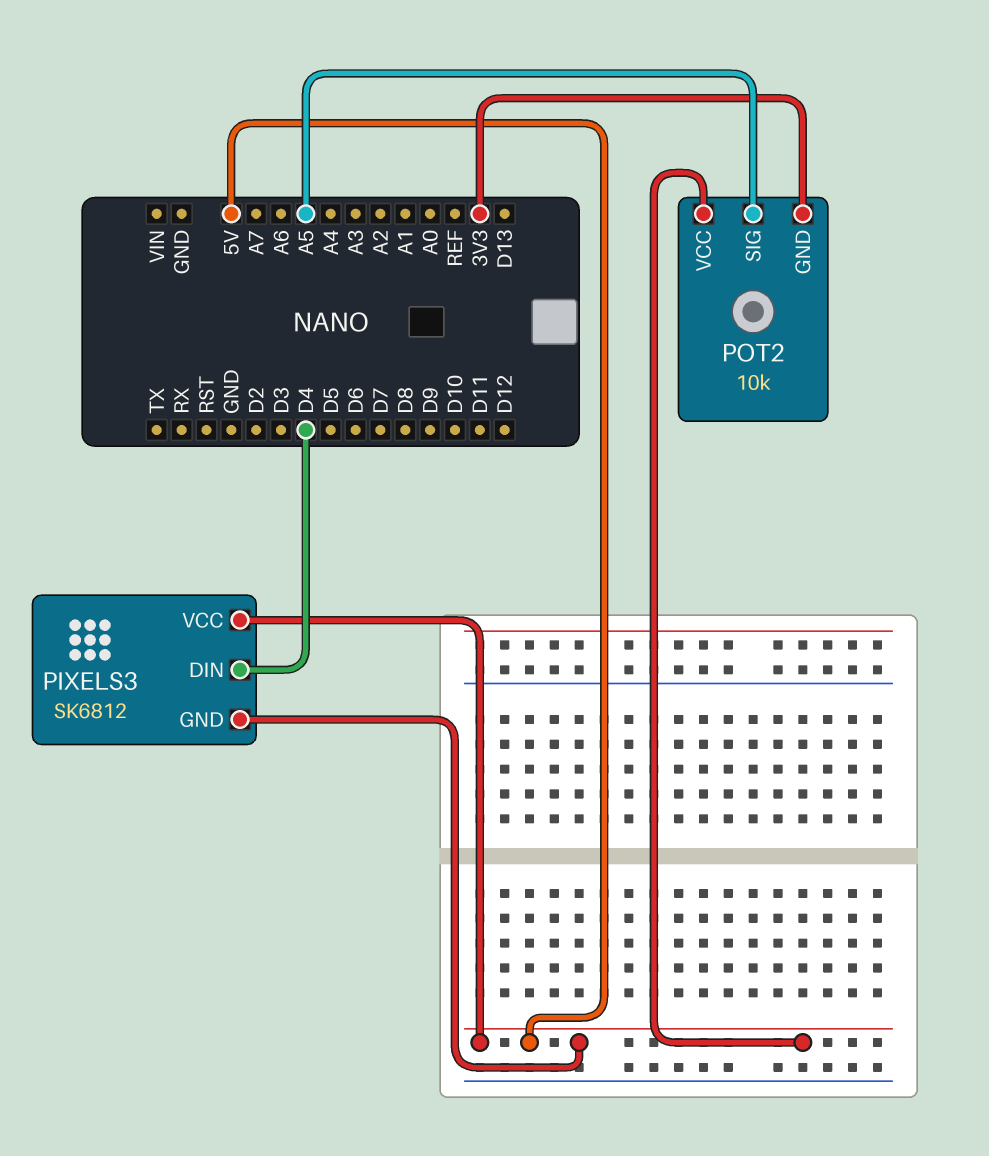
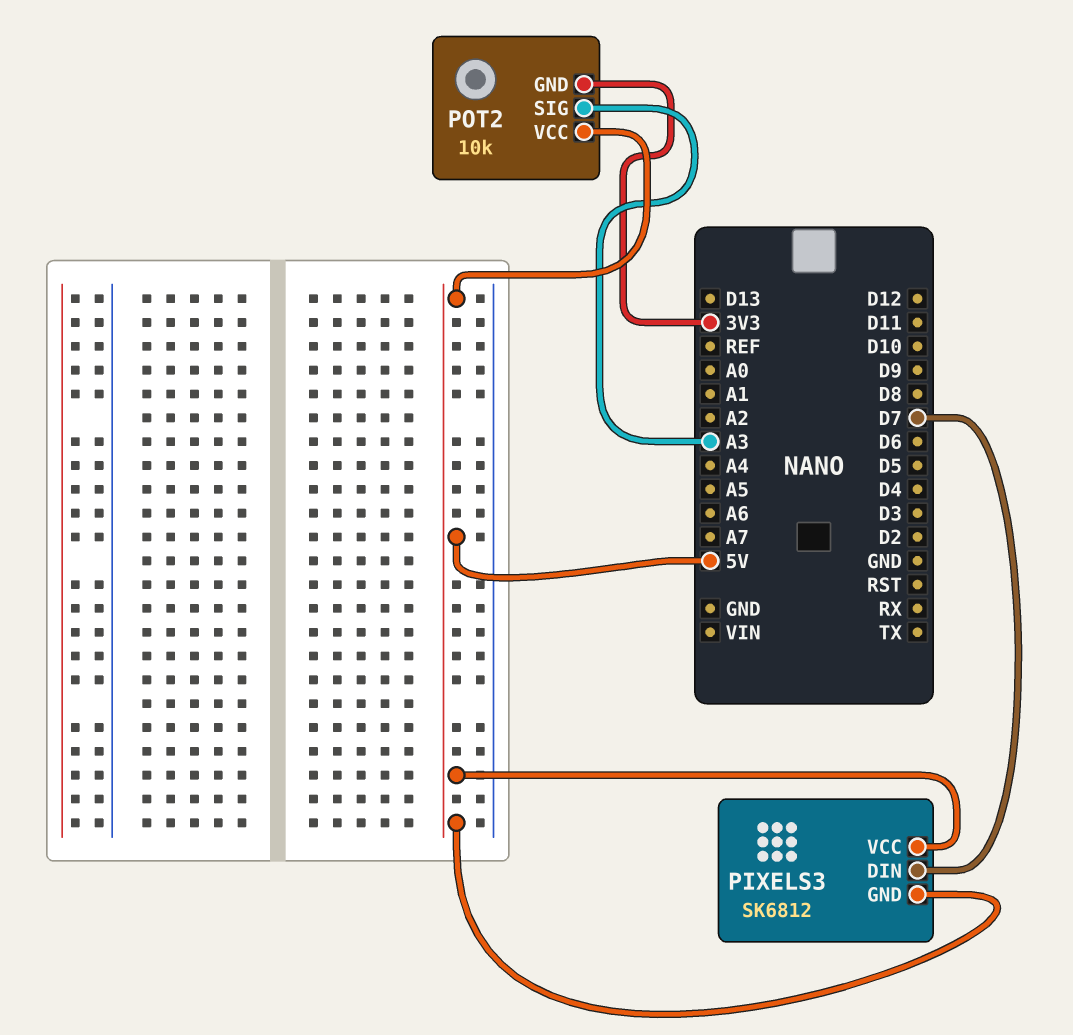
PIXELS3 pin DIN: D4 -> D7
POT2 pin SIG: A5 -> A3

